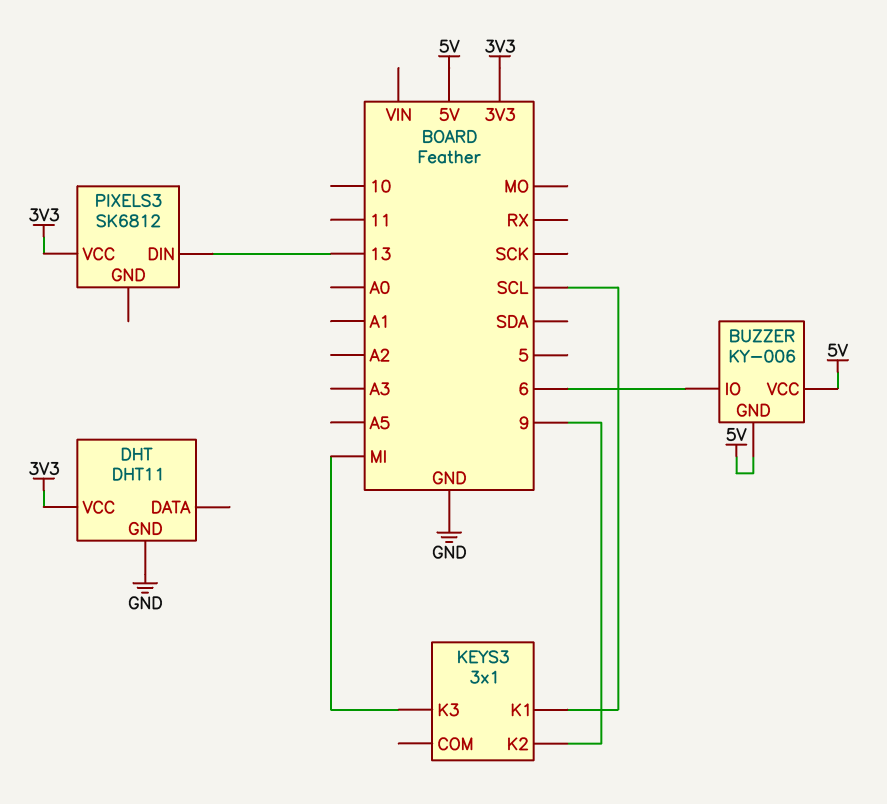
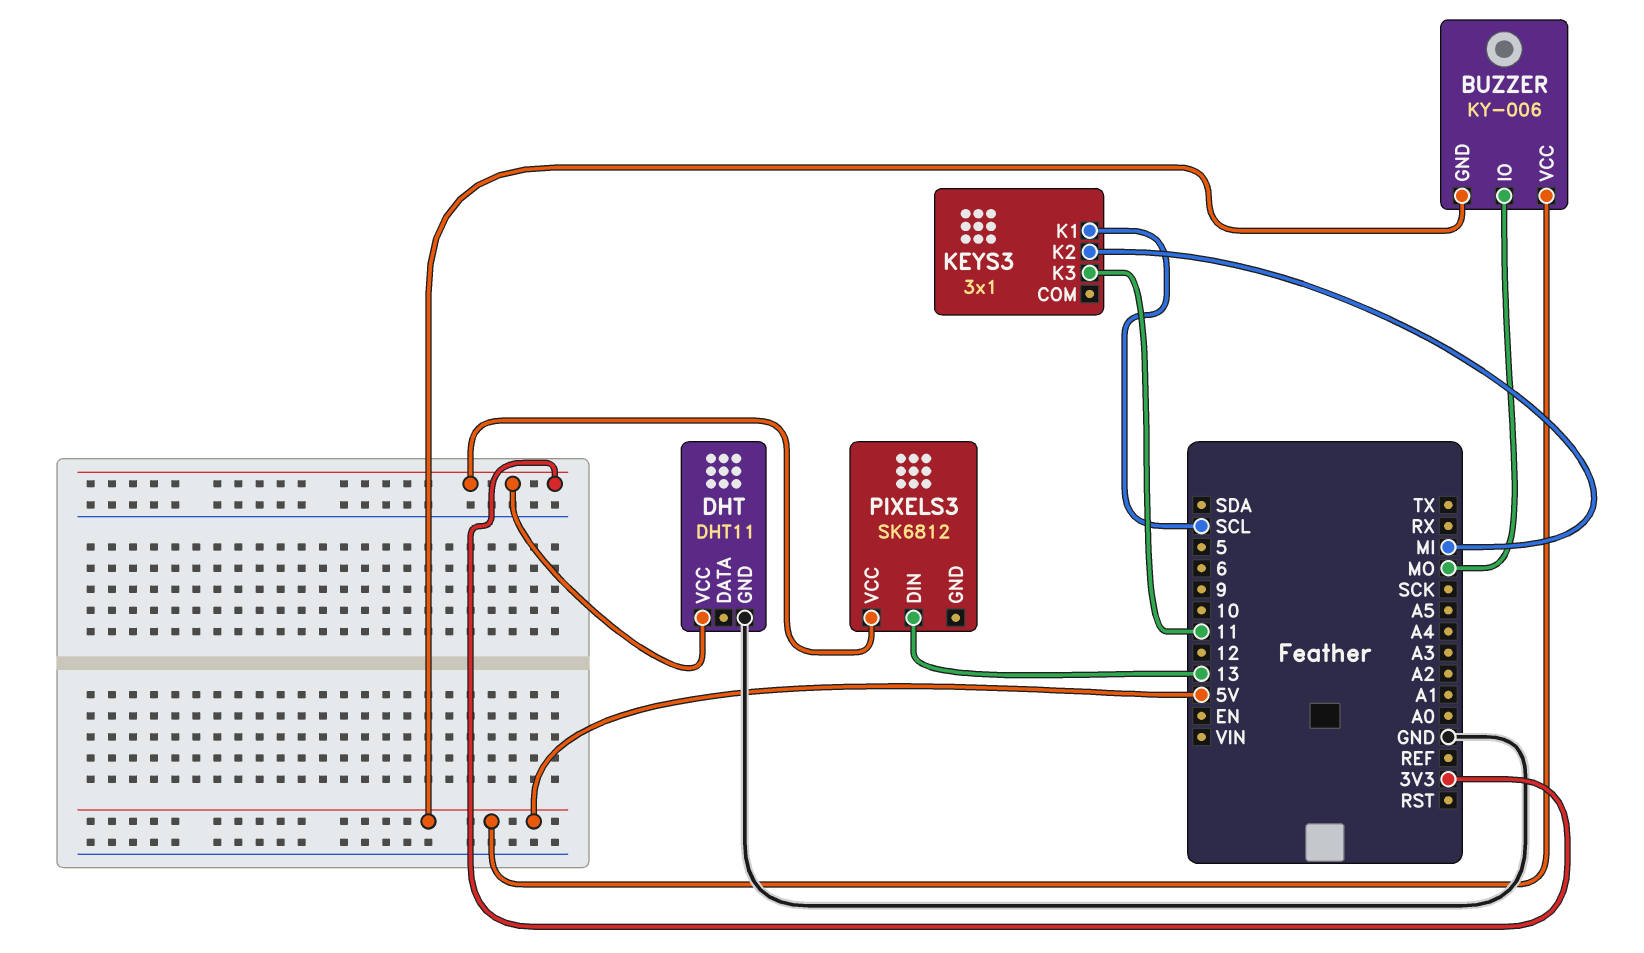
BUZZER pin IO: 6 -> MO
KEYS3 pin K2: 9 -> MI
KEYS3 pin K3: MI -> 11

